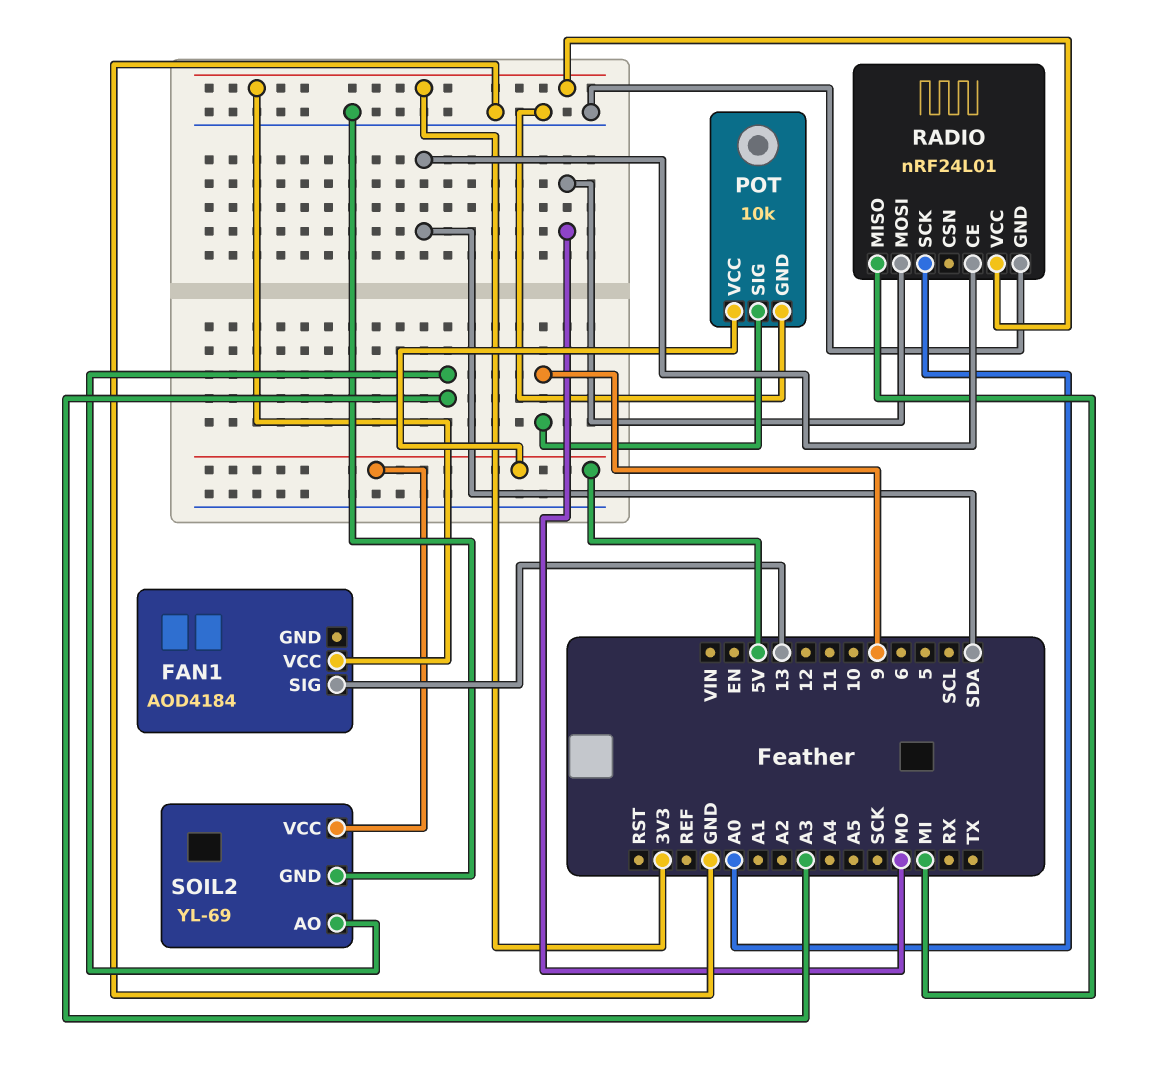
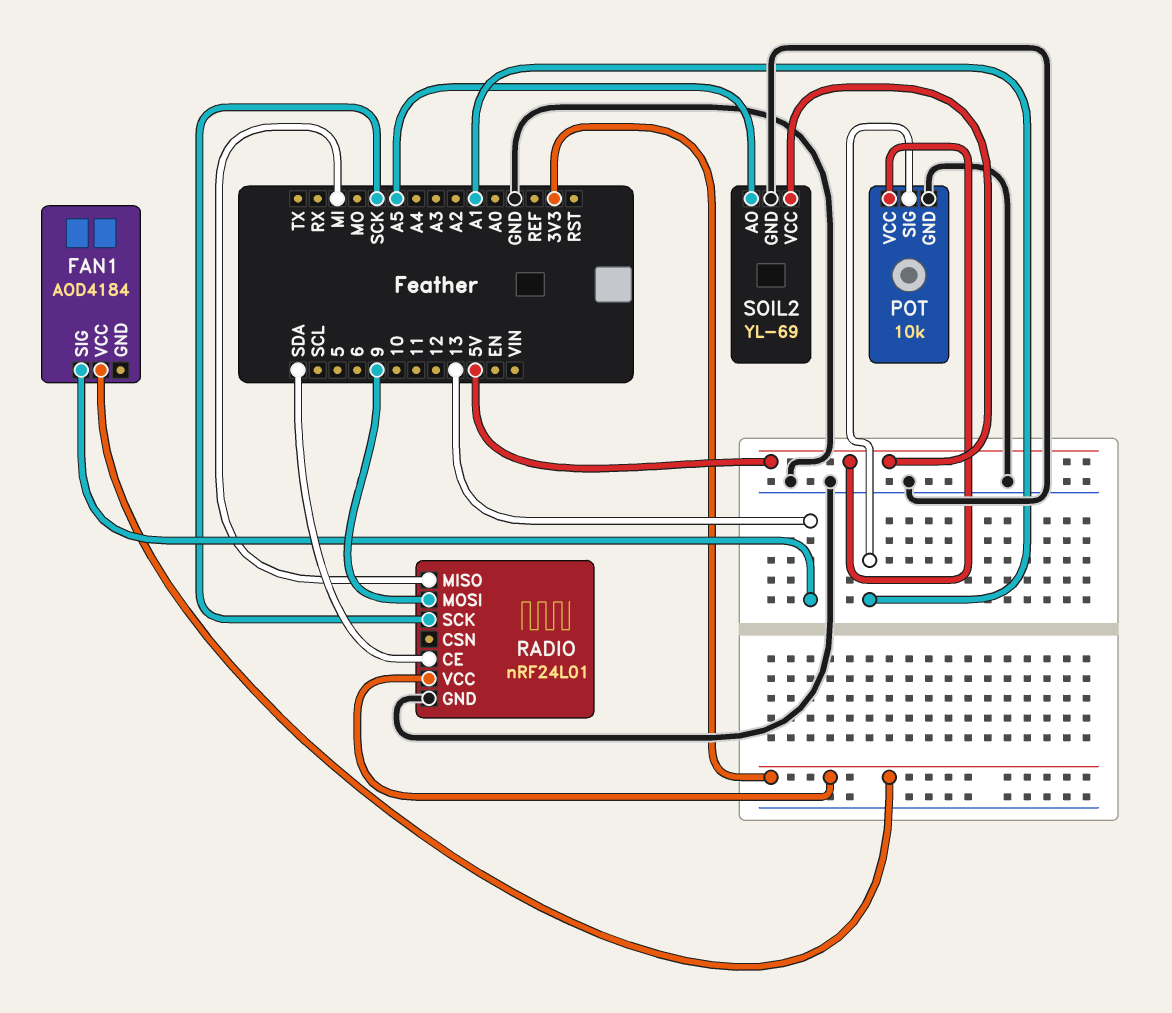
POT pin SIG: 9 -> A1
RADIO pin MOSI: MO -> 9
RADIO pin SCK: A0 -> SCK
SOIL2 pin AO: A3 -> A5

